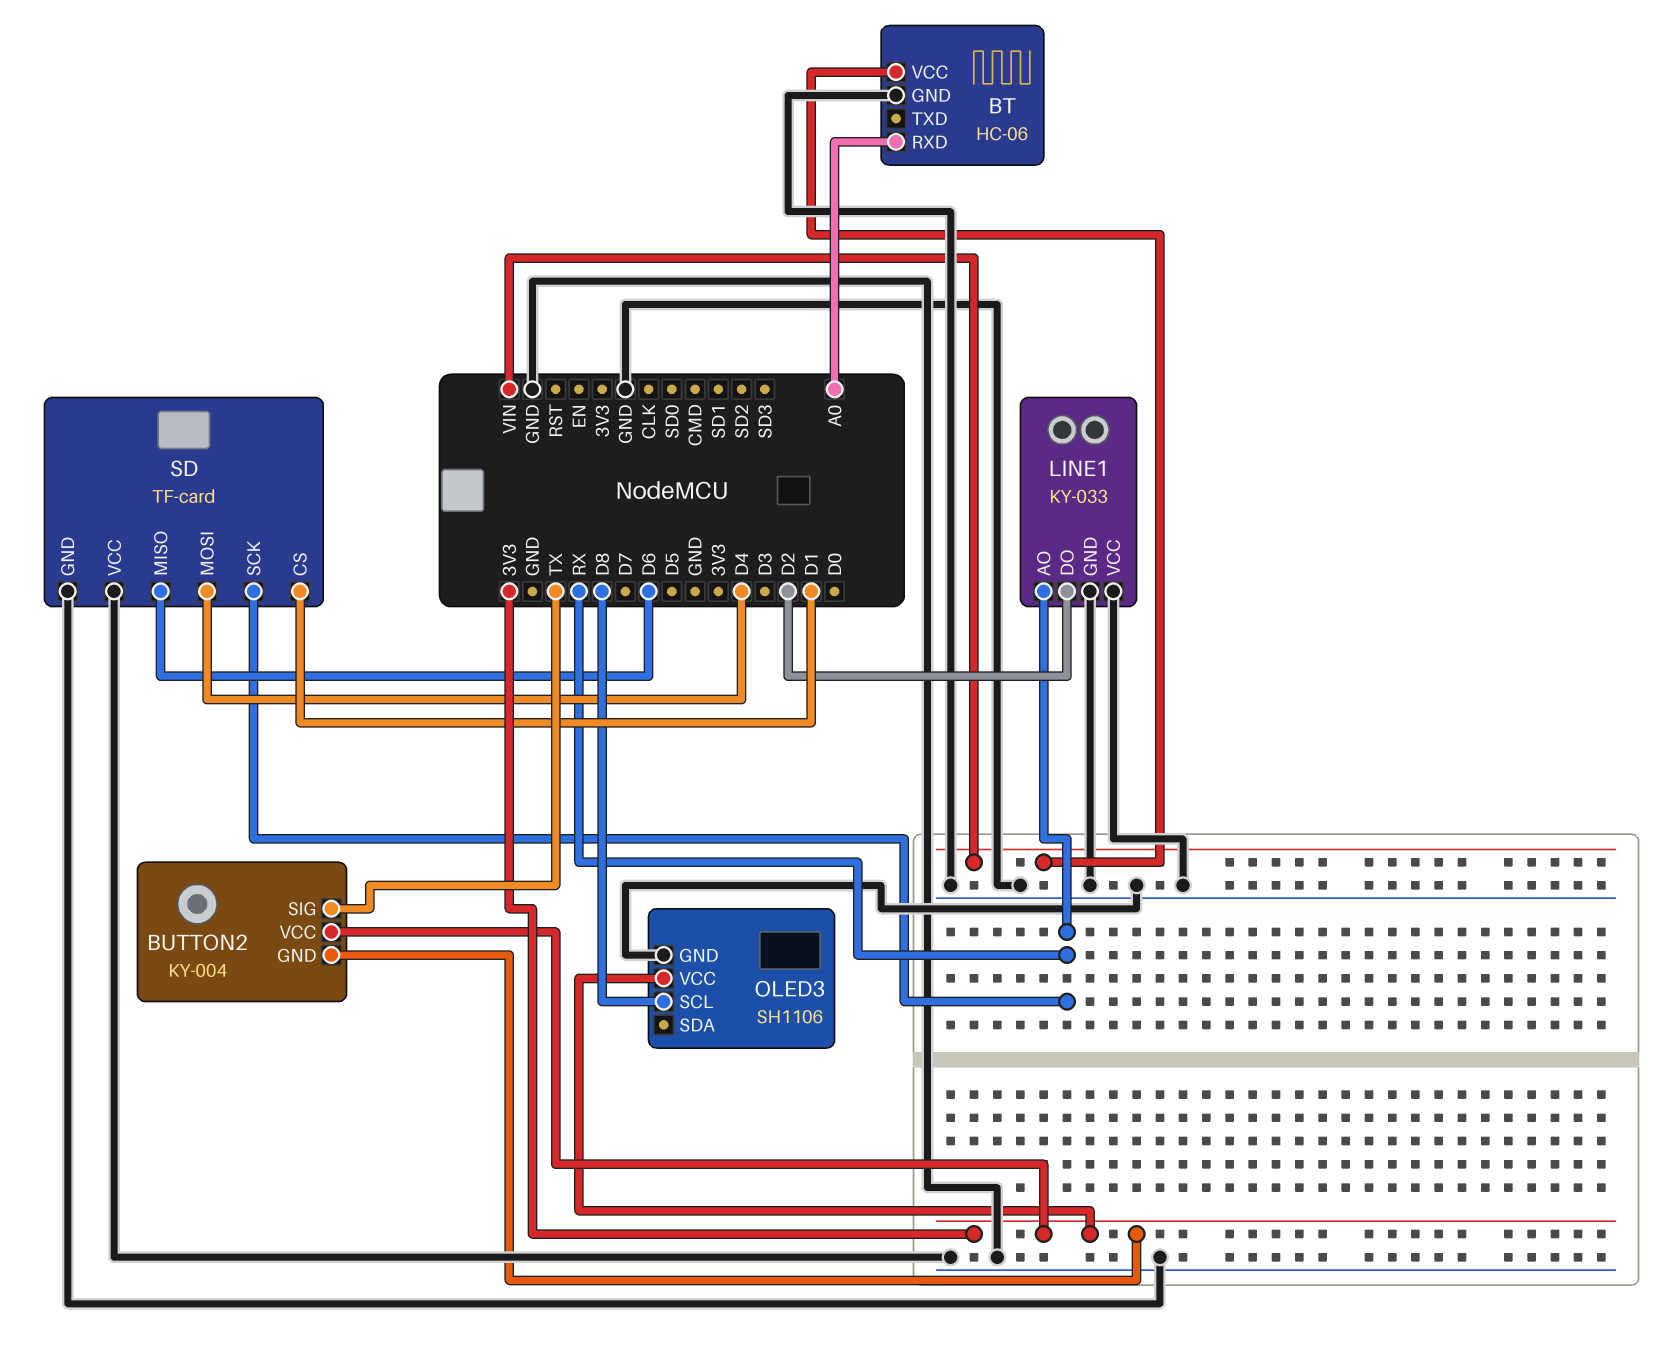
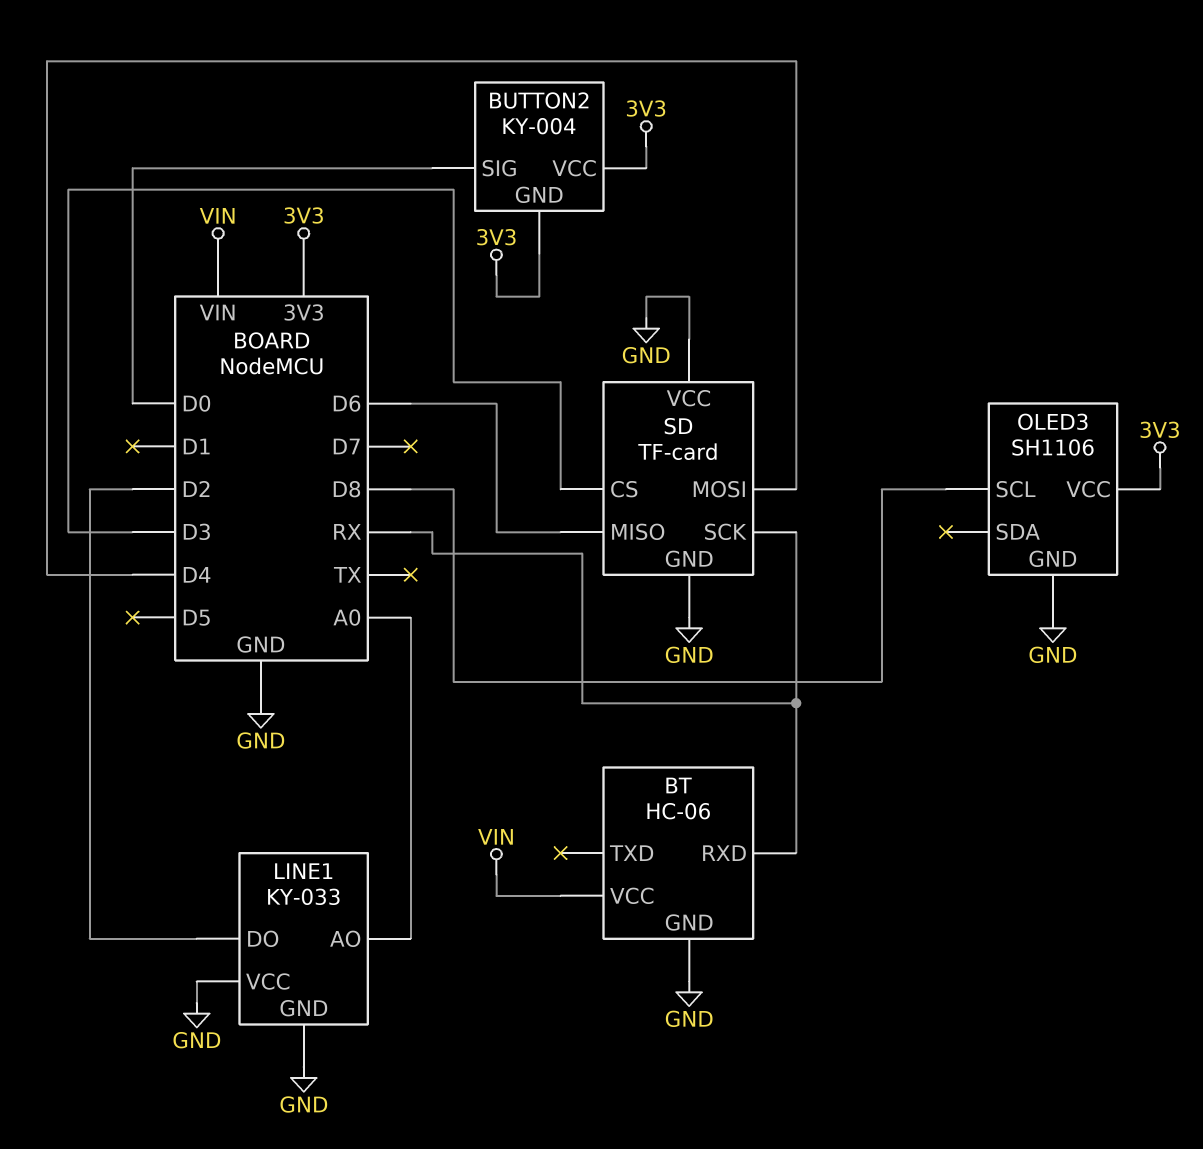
BT pin RXD: A0 -> RX
BUTTON2 pin SIG: TX -> D0
LINE1 pin AO: RX -> A0
SD pin CS: D1 -> D3

